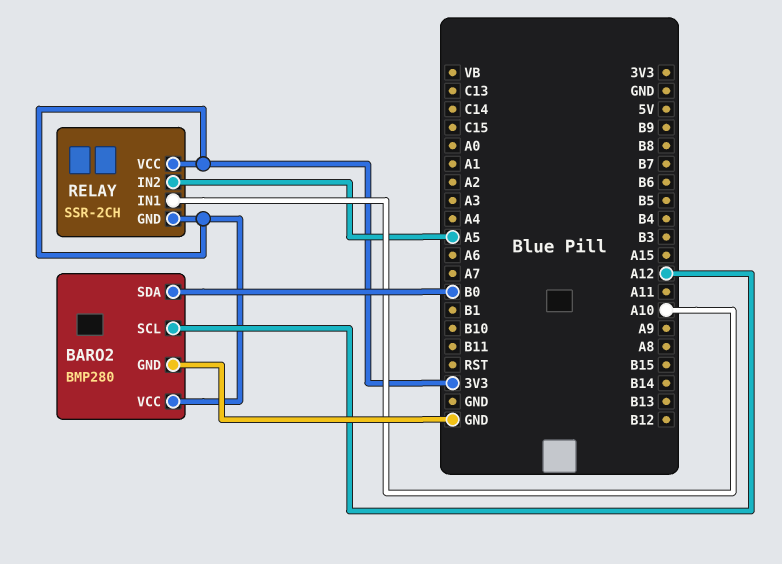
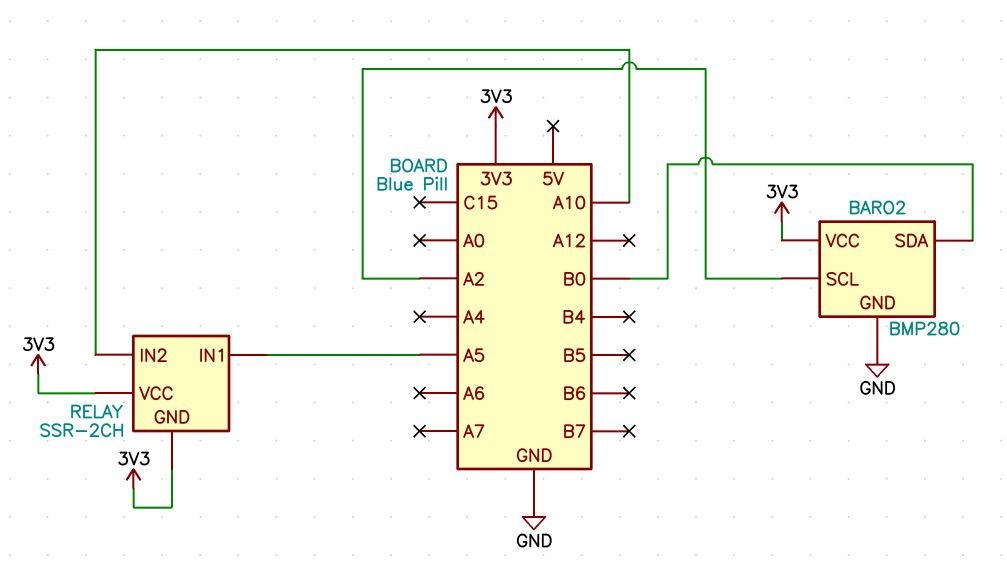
BARO2 pin SCL: A12 -> A2
RELAY pin IN1: A10 -> A5
RELAY pin IN2: A5 -> A10

